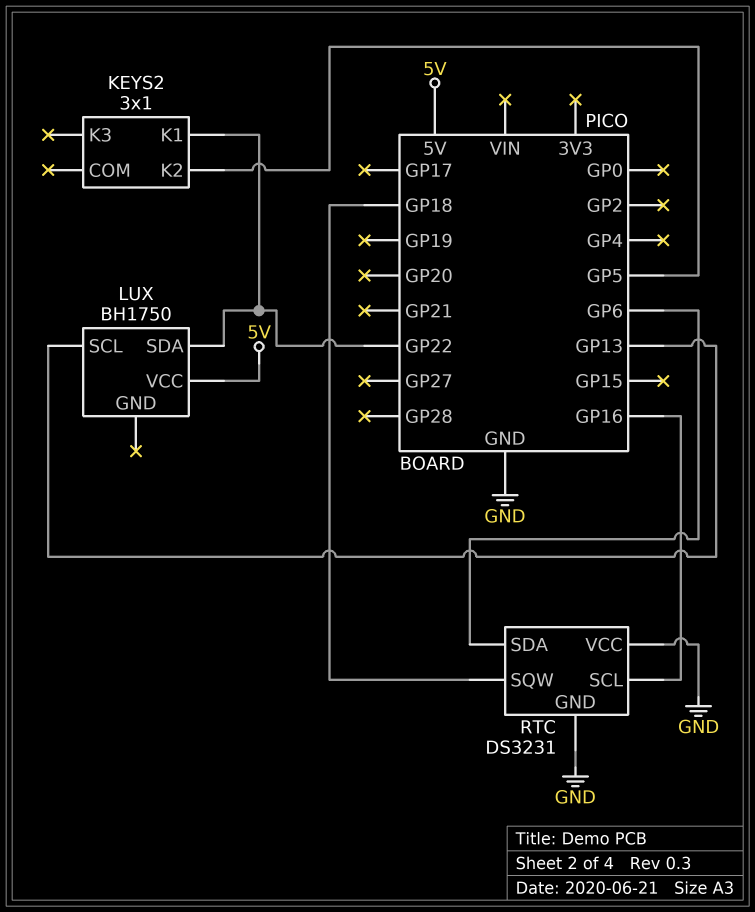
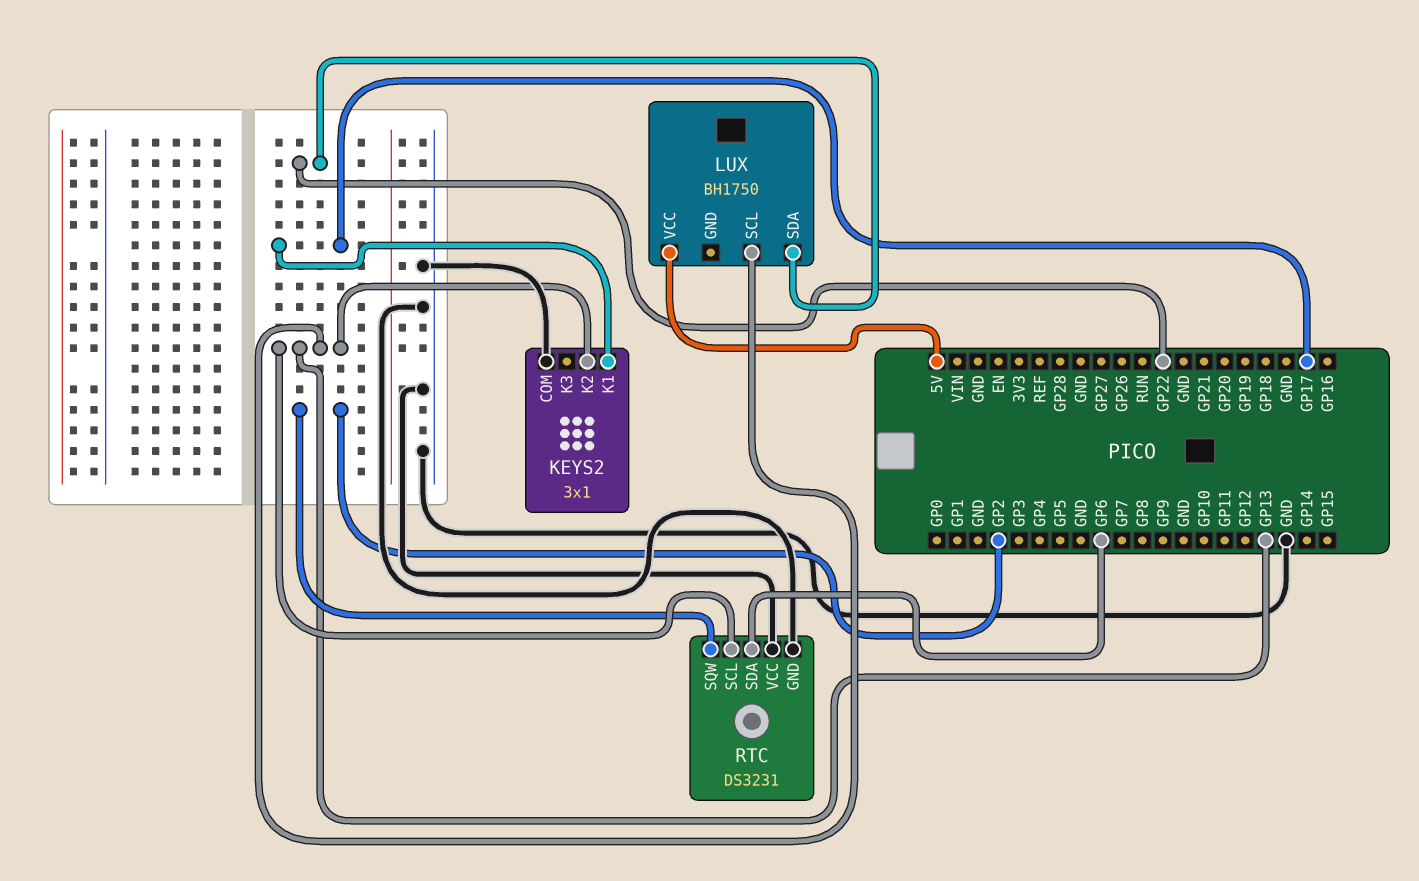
KEYS2 pin COM: none -> GND
KEYS2 pin K1: GP22 -> GP17
KEYS2 pin K2: GP5 -> GP13
RTC pin SCL: GP16 -> GP13
RTC pin SQW: GP18 -> GP2

